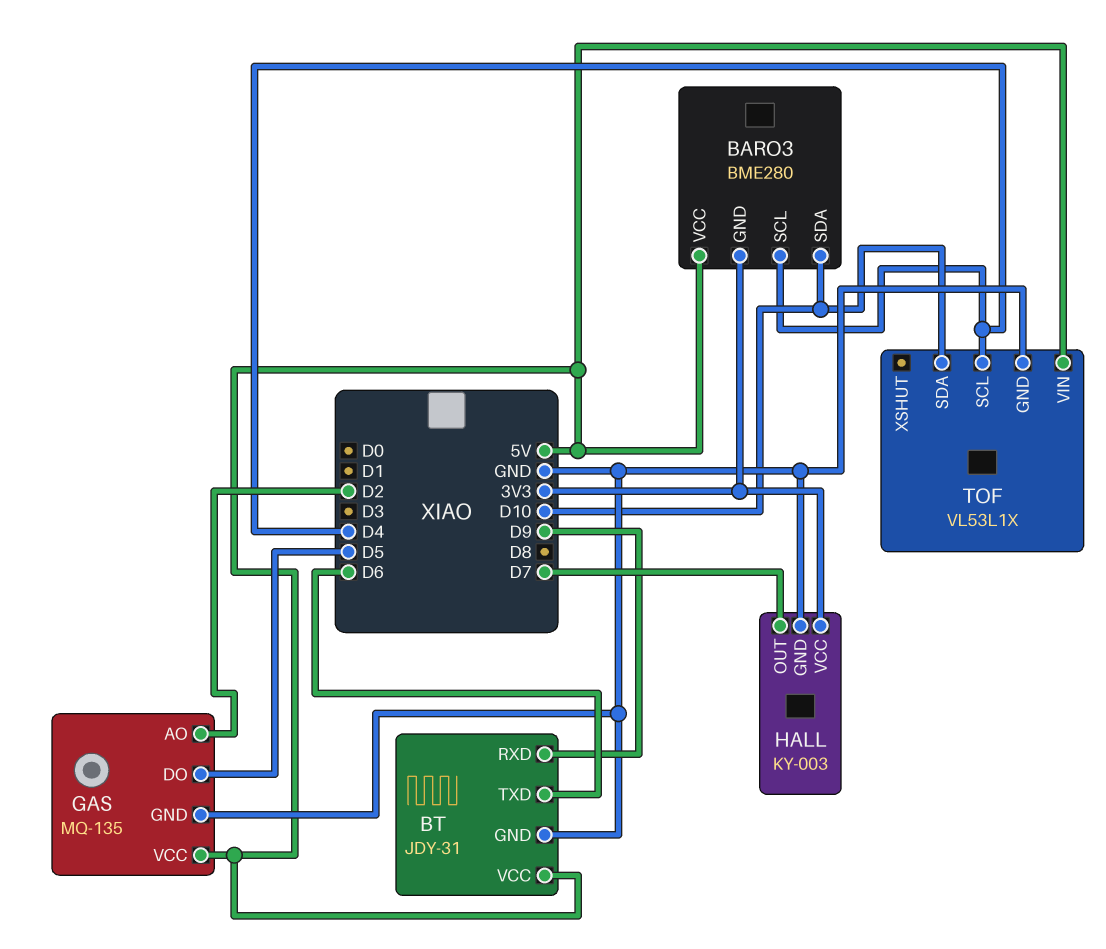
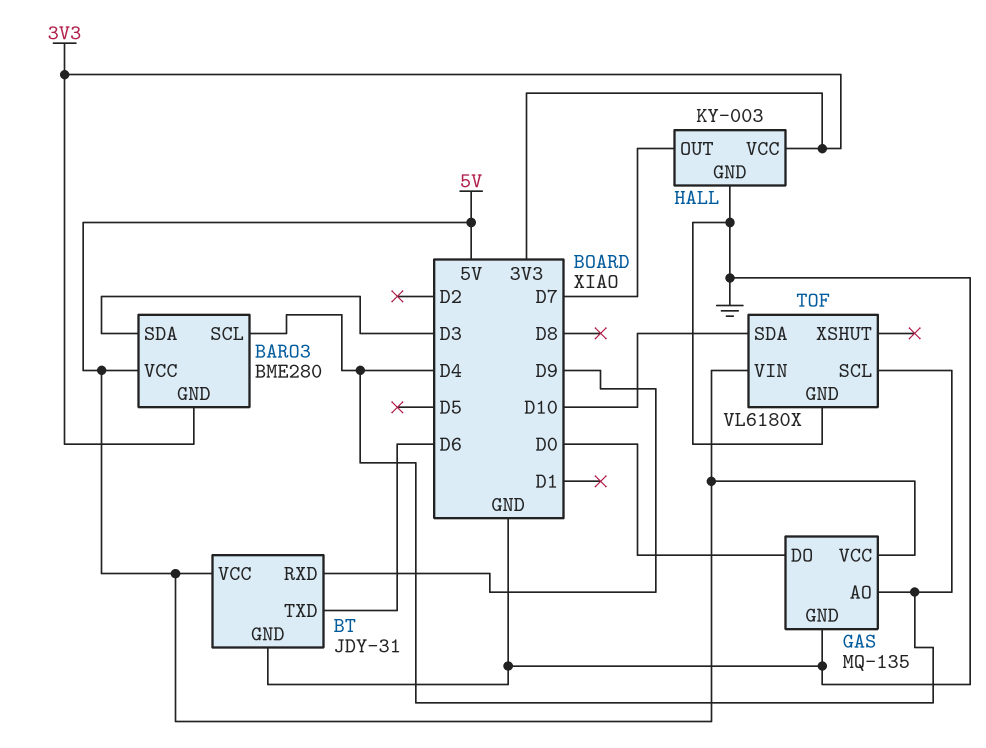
BARO3 pin SDA: D10 -> D3
GAS pin AO: D2 -> D4
GAS pin DO: D5 -> D0
TOF: VL53L1X -> VL6180X

